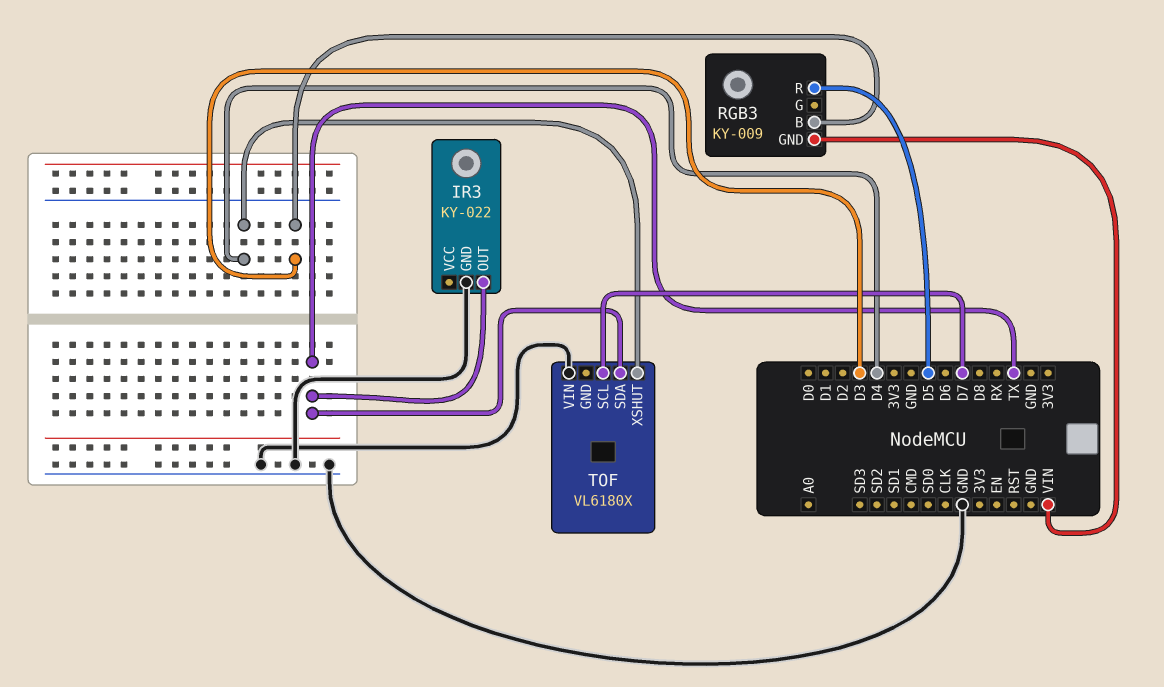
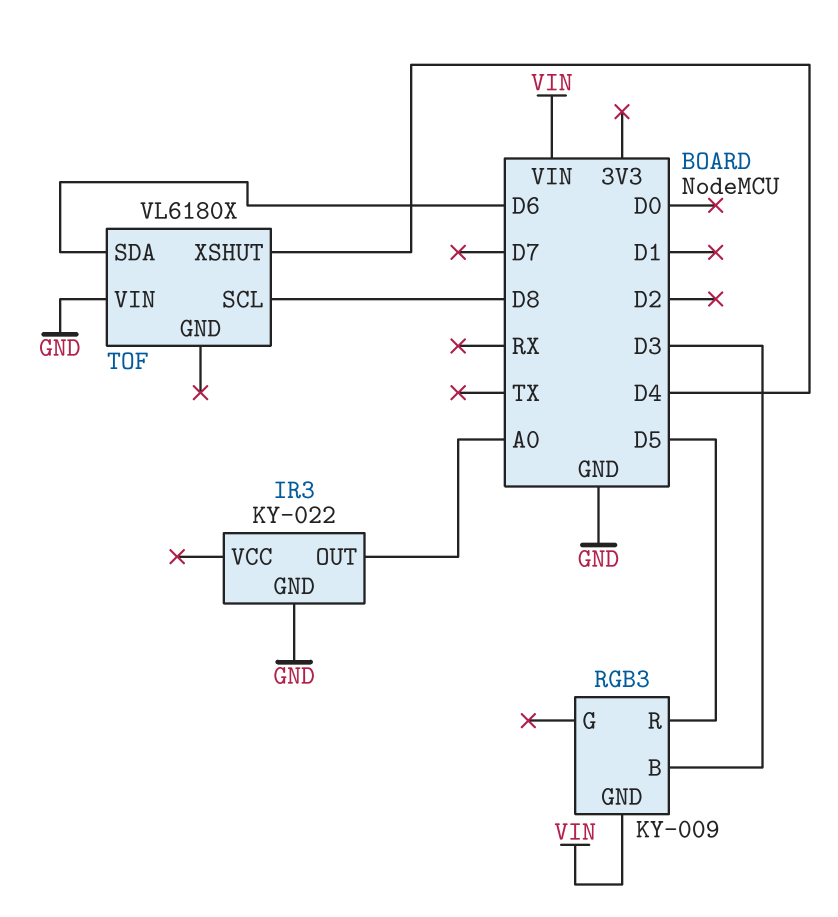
IR3 pin OUT: TX -> A0
TOF pin SCL: D7 -> D8
TOF pin SDA: TX -> D6

